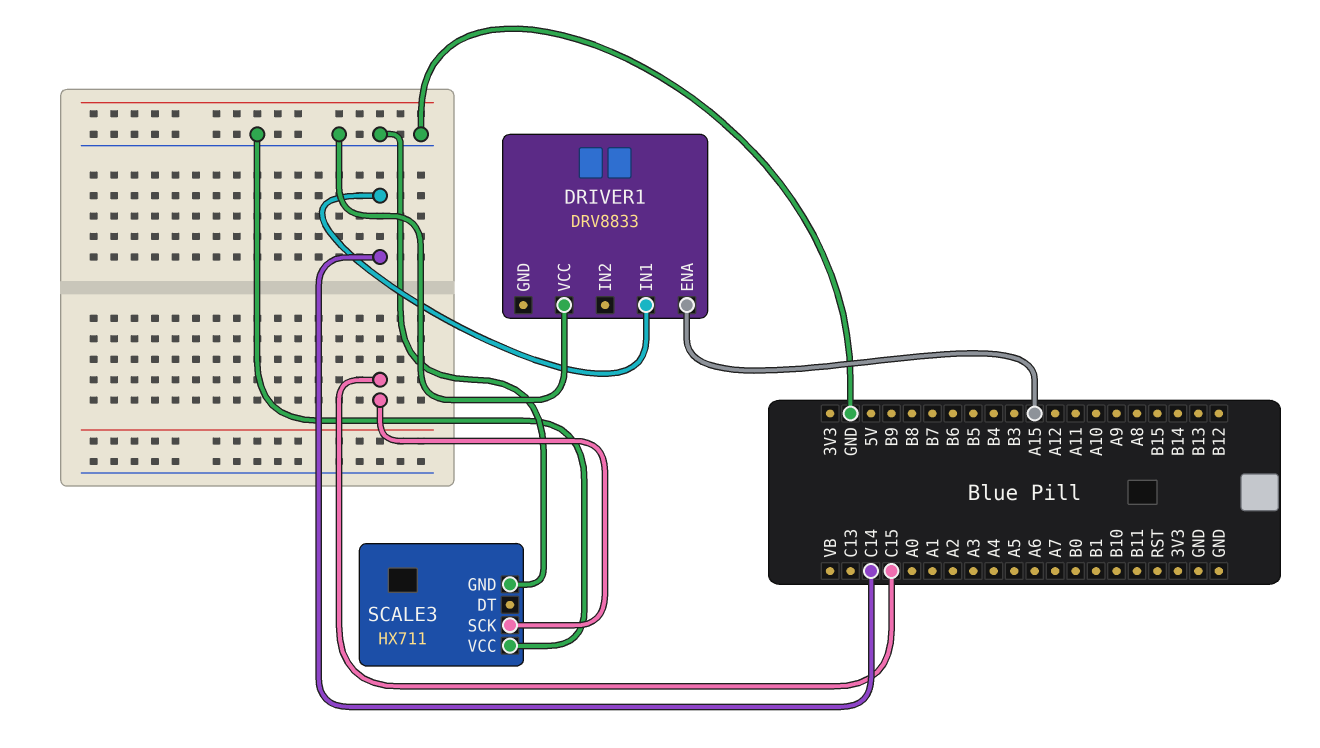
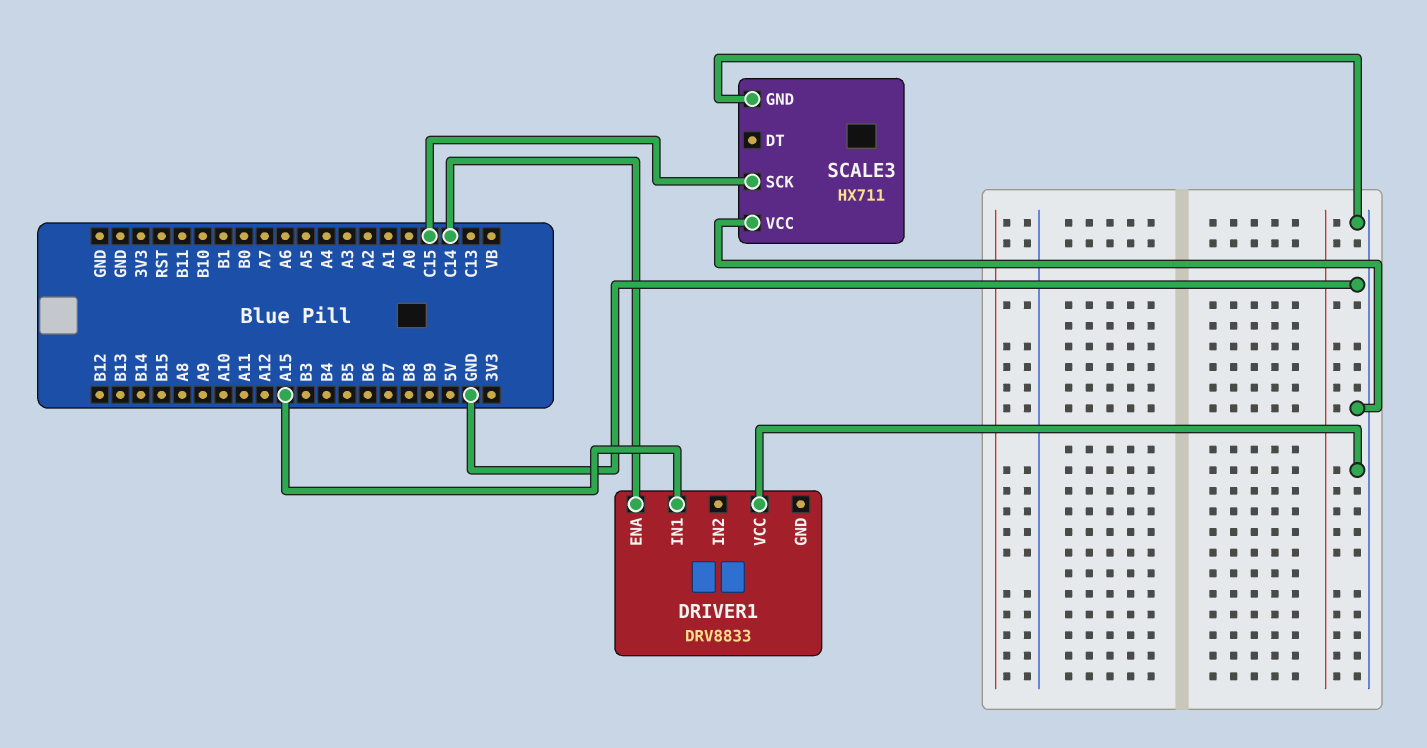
DRIVER1 pin ENA: A15 -> C14
DRIVER1 pin IN1: C14 -> A15

